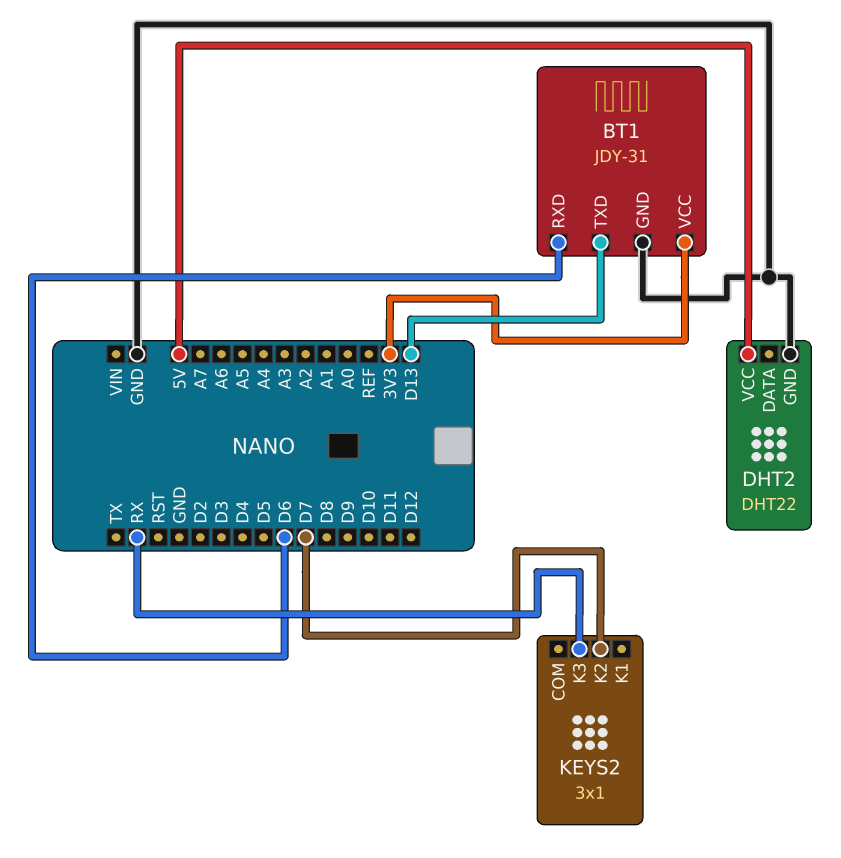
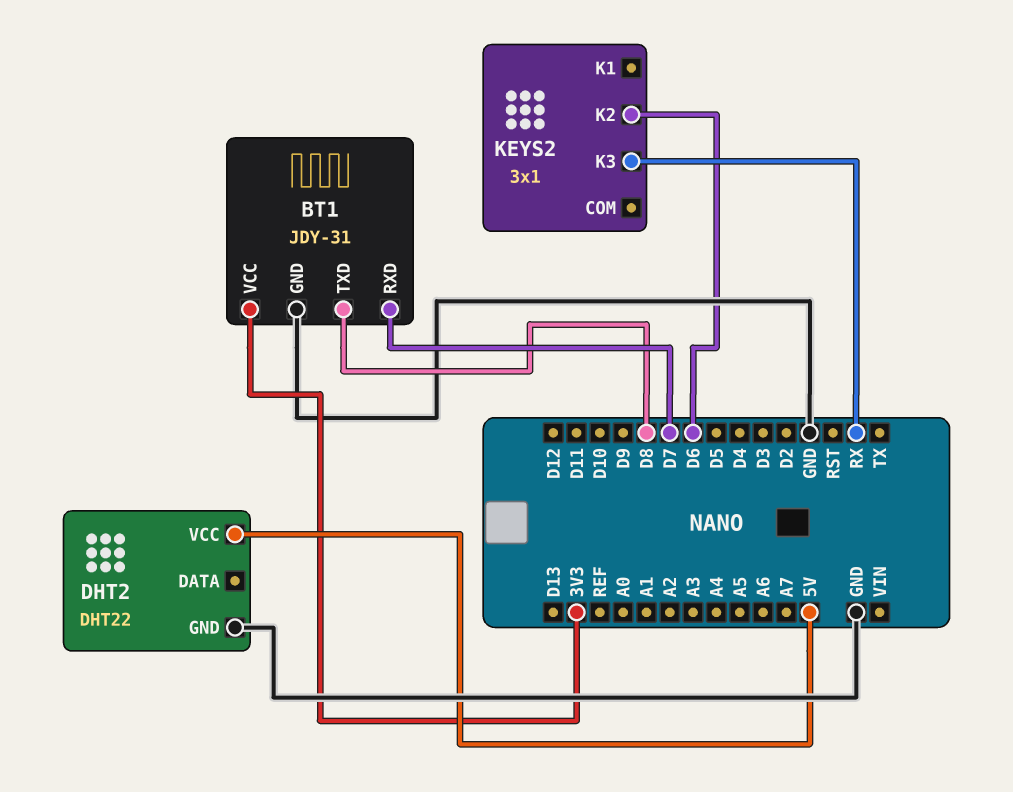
BT1 pin RXD: D6 -> D7
BT1 pin TXD: D13 -> D8
KEYS2 pin K2: D7 -> D6

